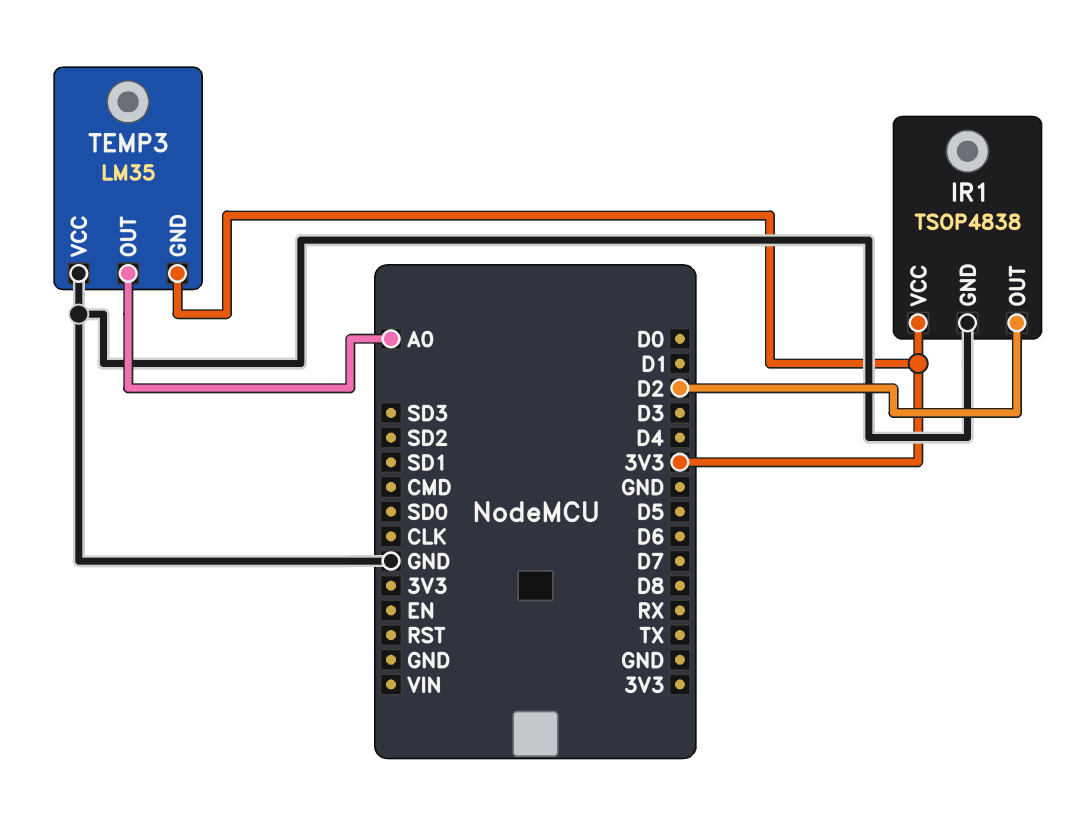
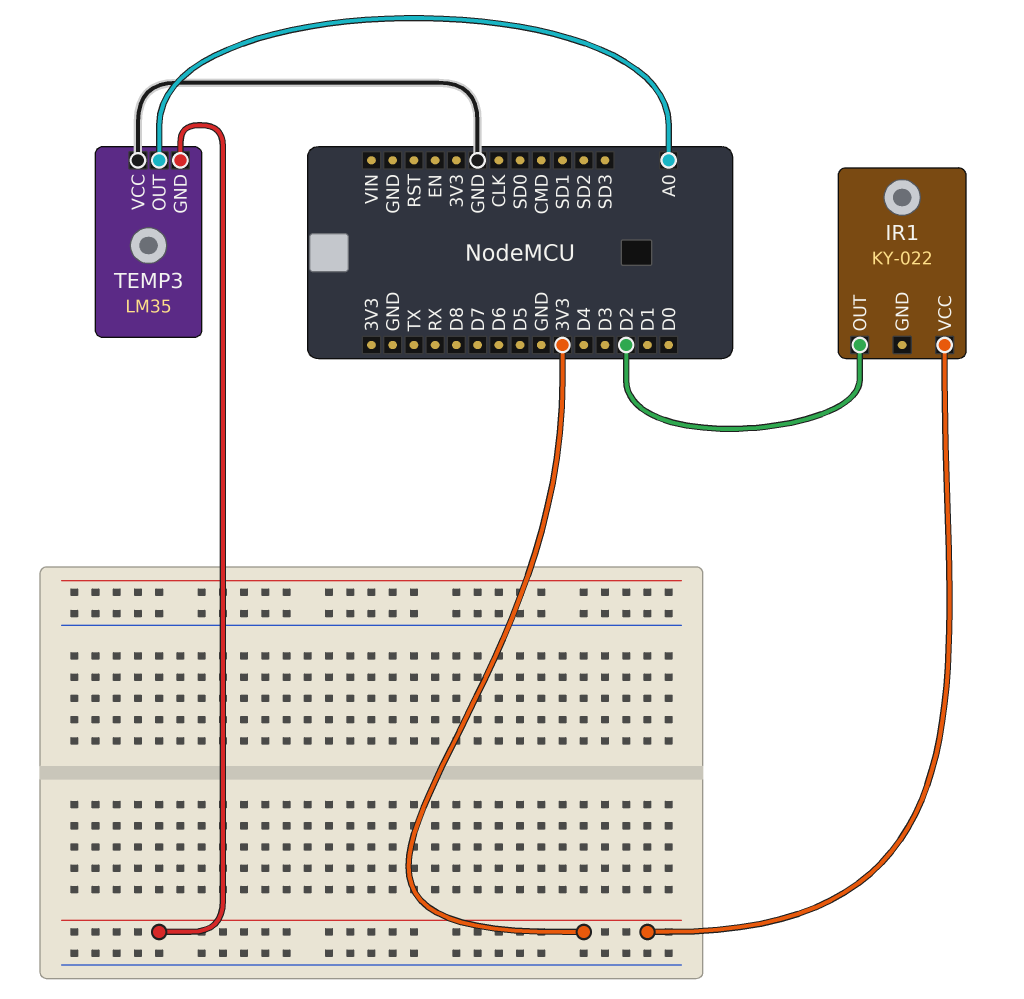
IR1: TSOP4838 -> KY-022
IR1 pin GND: GND -> none

